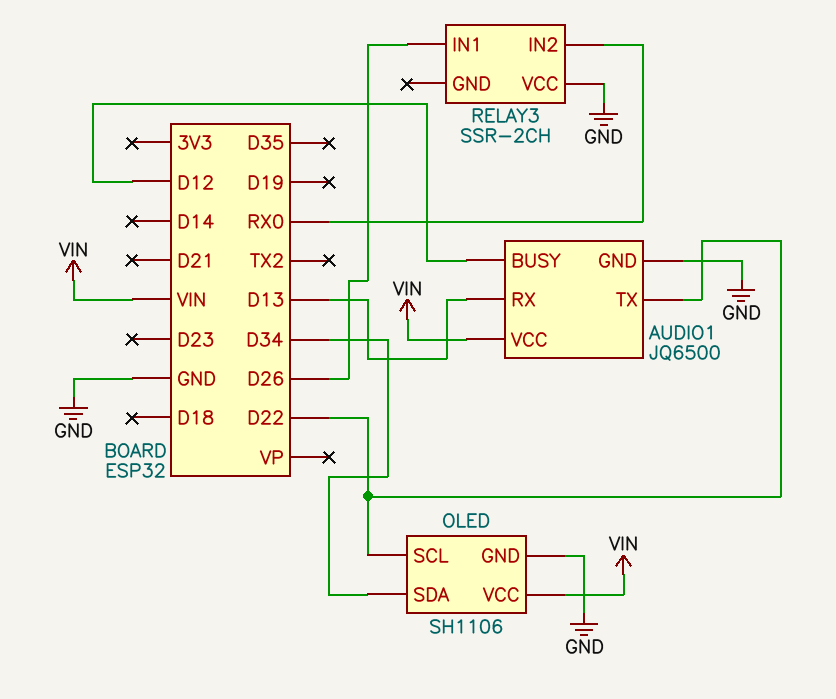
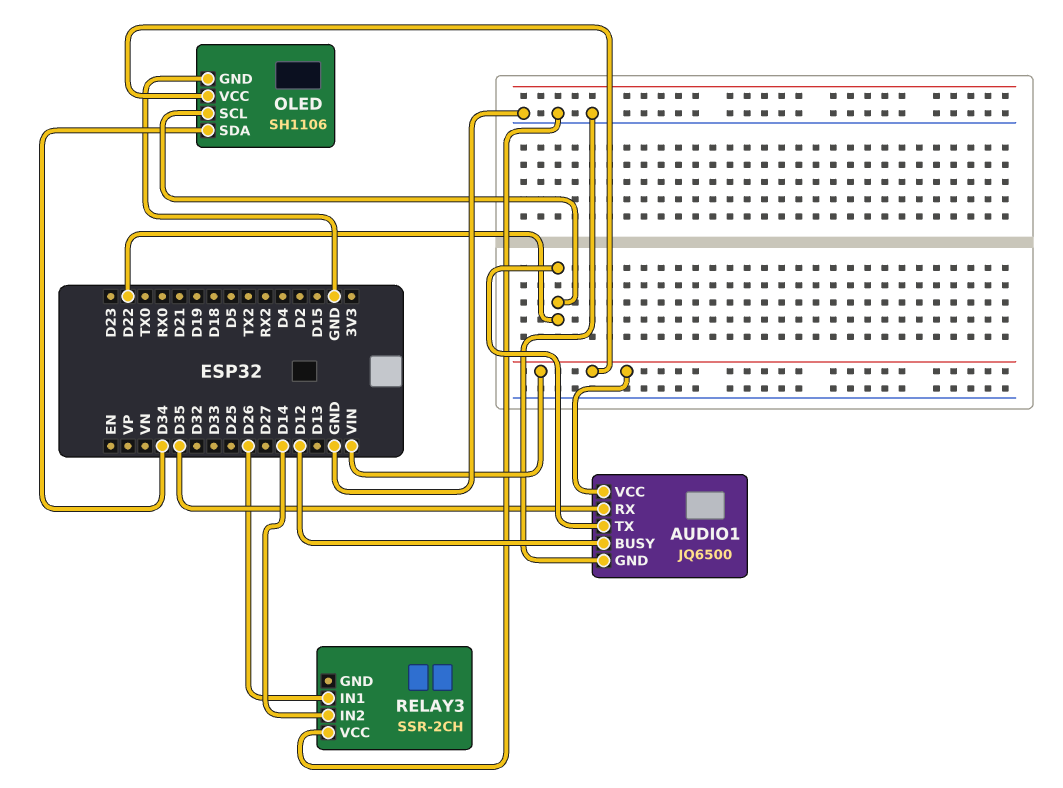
AUDIO1 pin RX: D13 -> D35
RELAY3 pin IN2: RX0 -> D14

